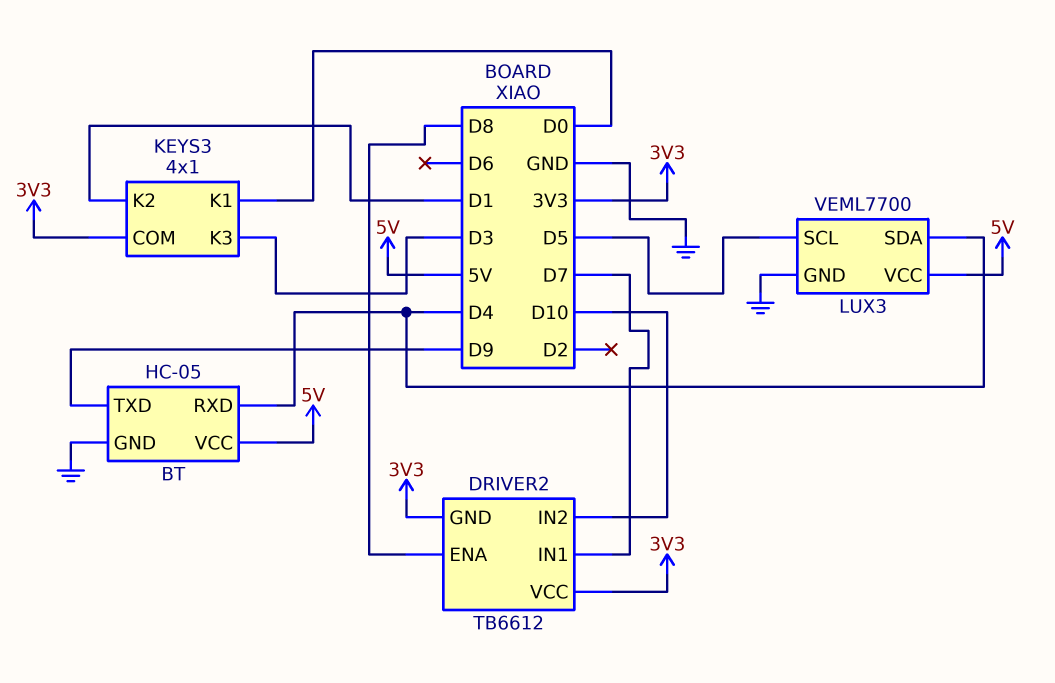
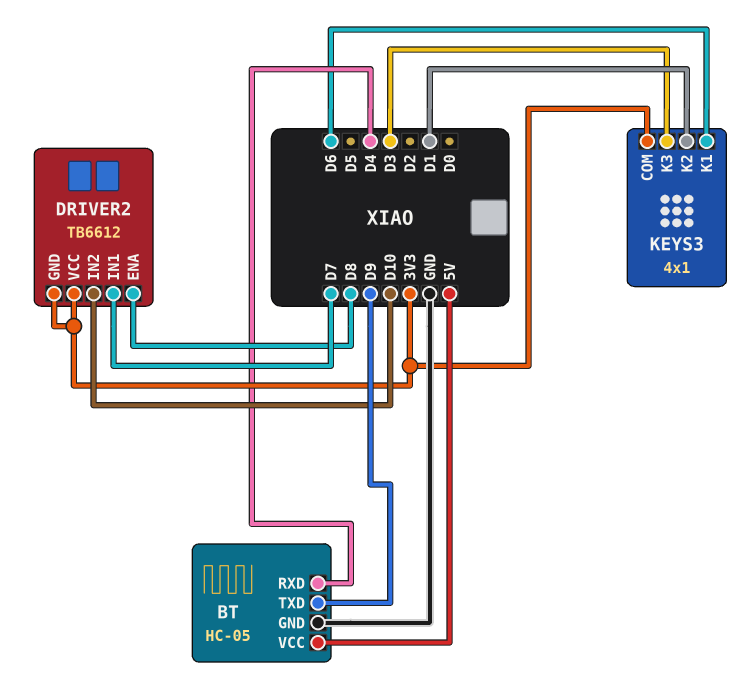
KEYS3 pin K1: D0 -> D6
LUX3: VEML7700 -> none
LUX3 pin GND: GND -> none
LUX3 pin SCL: D5 -> none
LUX3 pin SDA: D4 -> none
LUX3 pin VCC: 5V -> none

